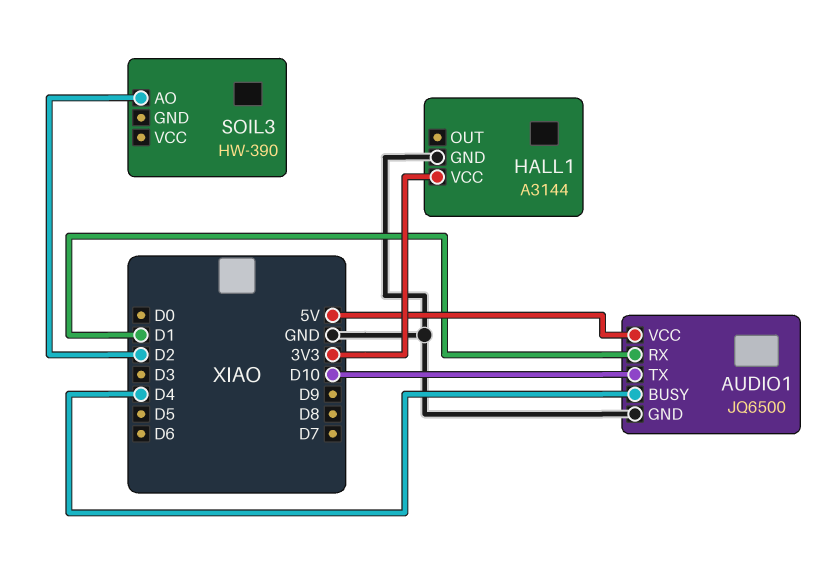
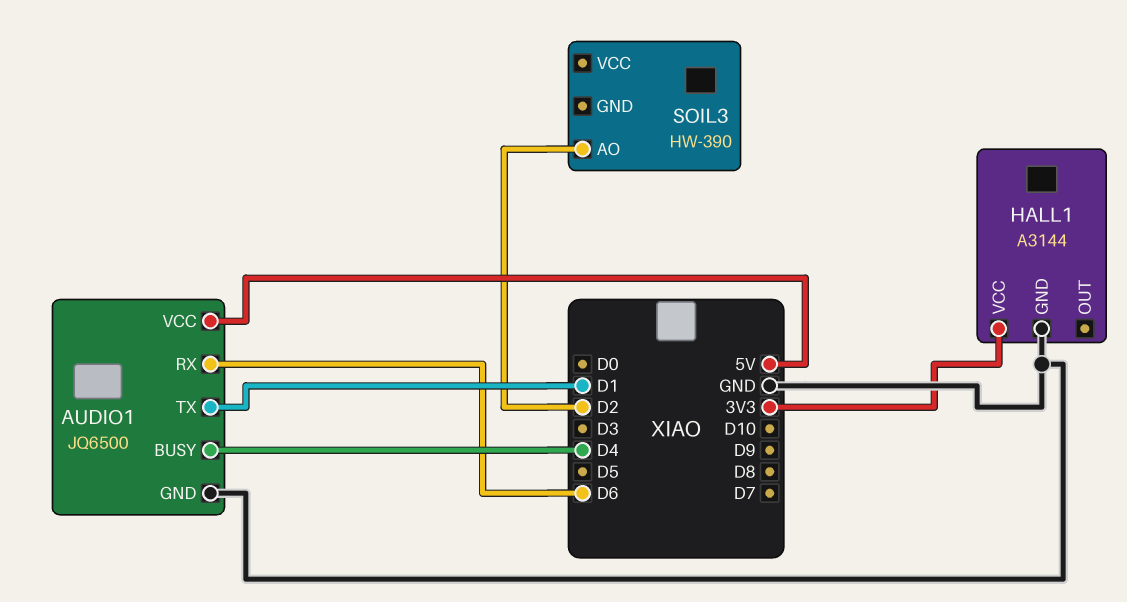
AUDIO1 pin RX: D1 -> D6
AUDIO1 pin TX: D10 -> D1

